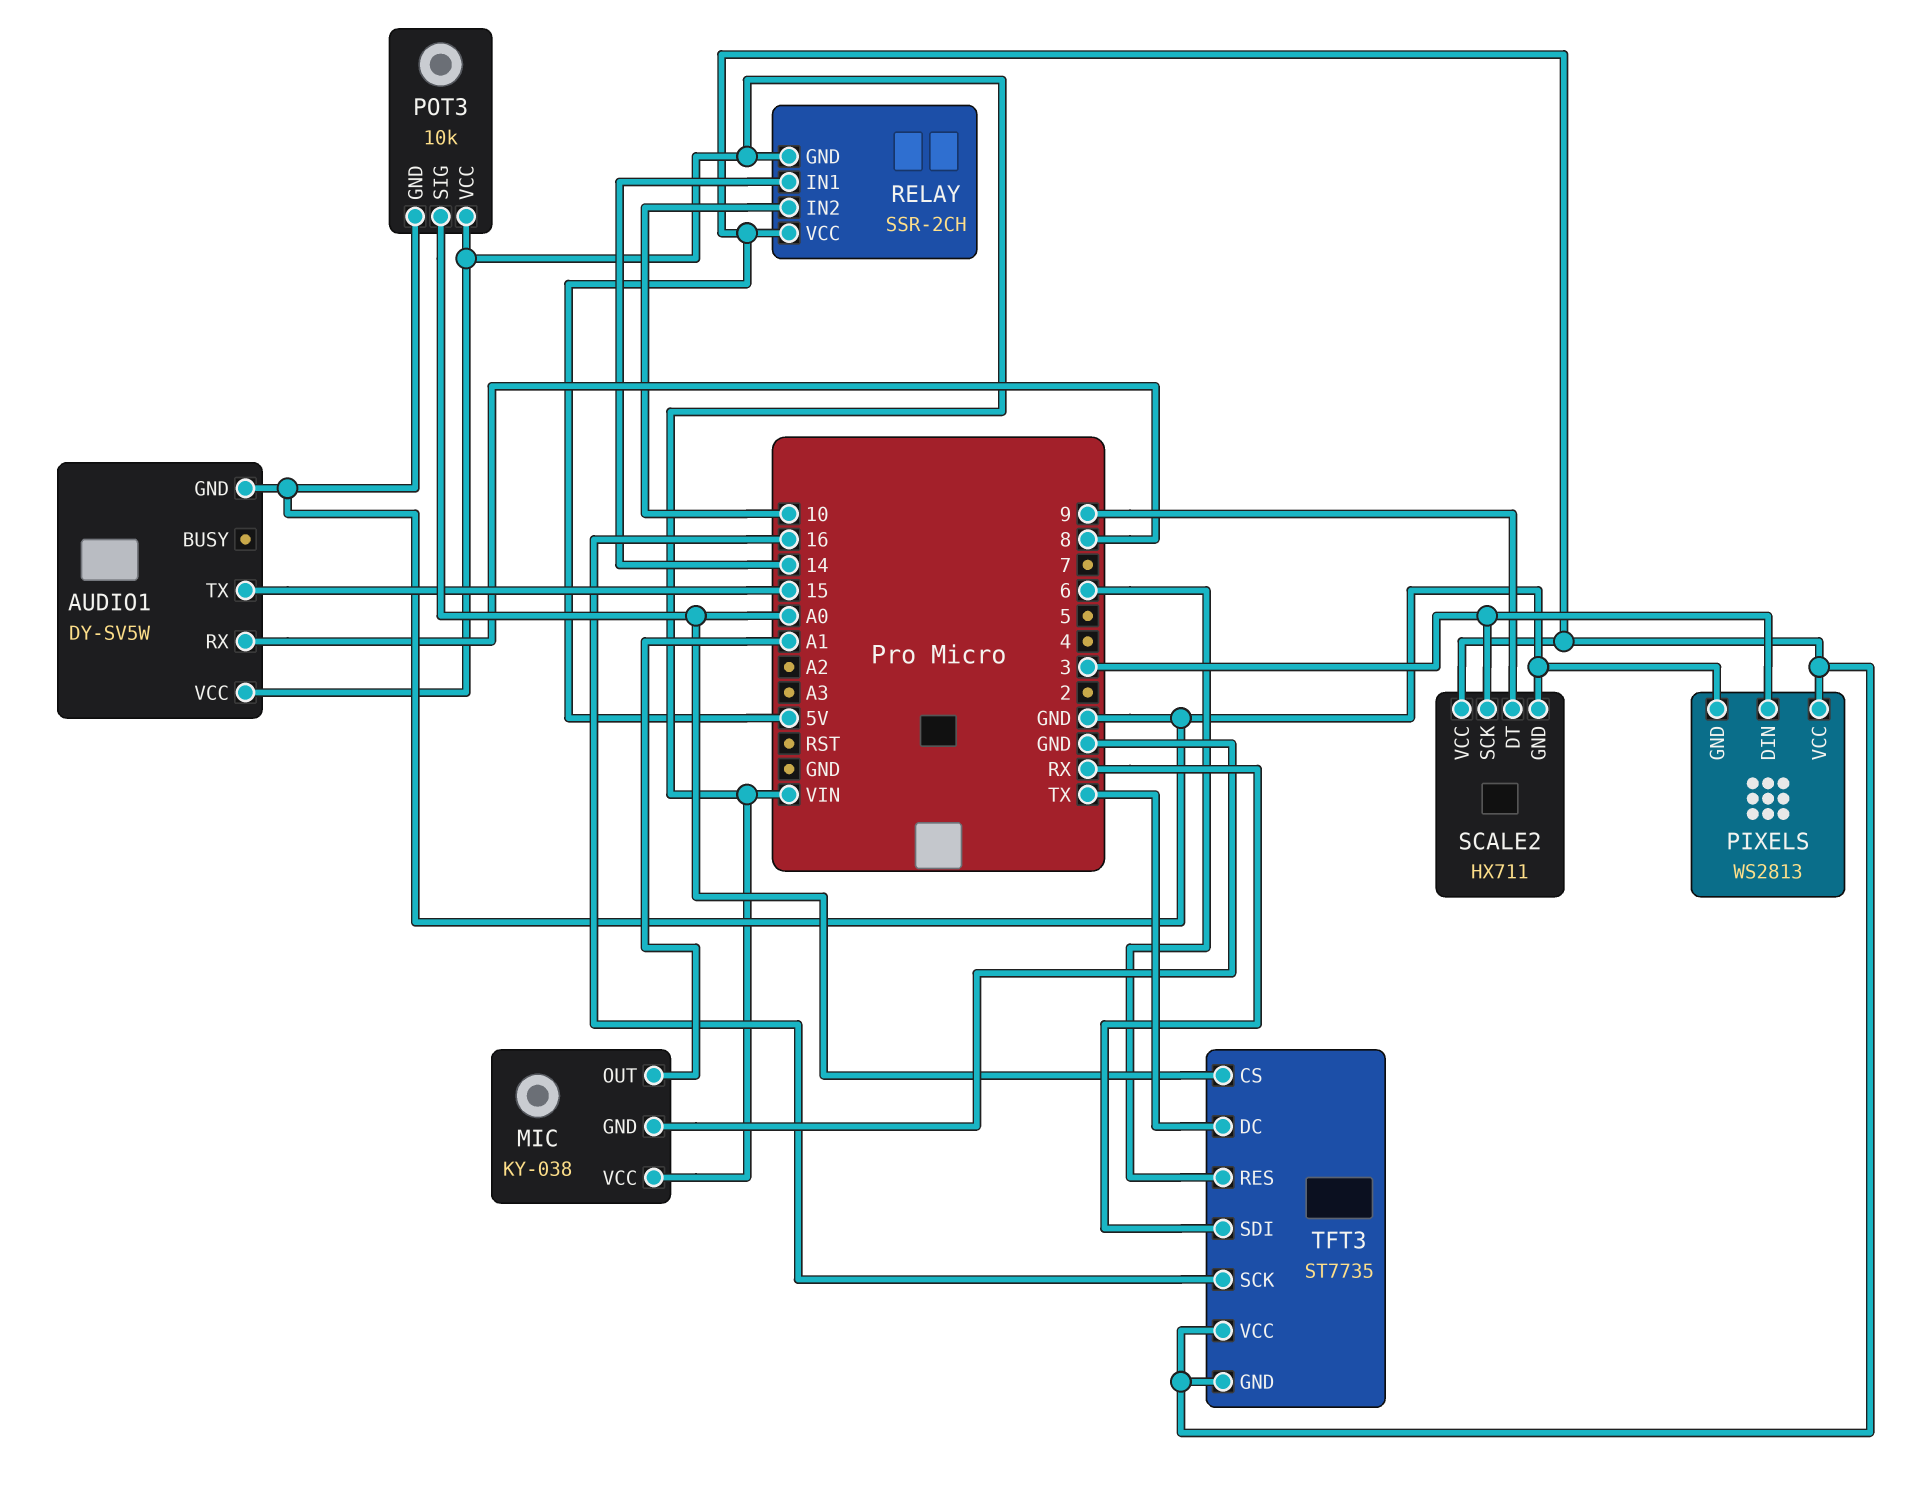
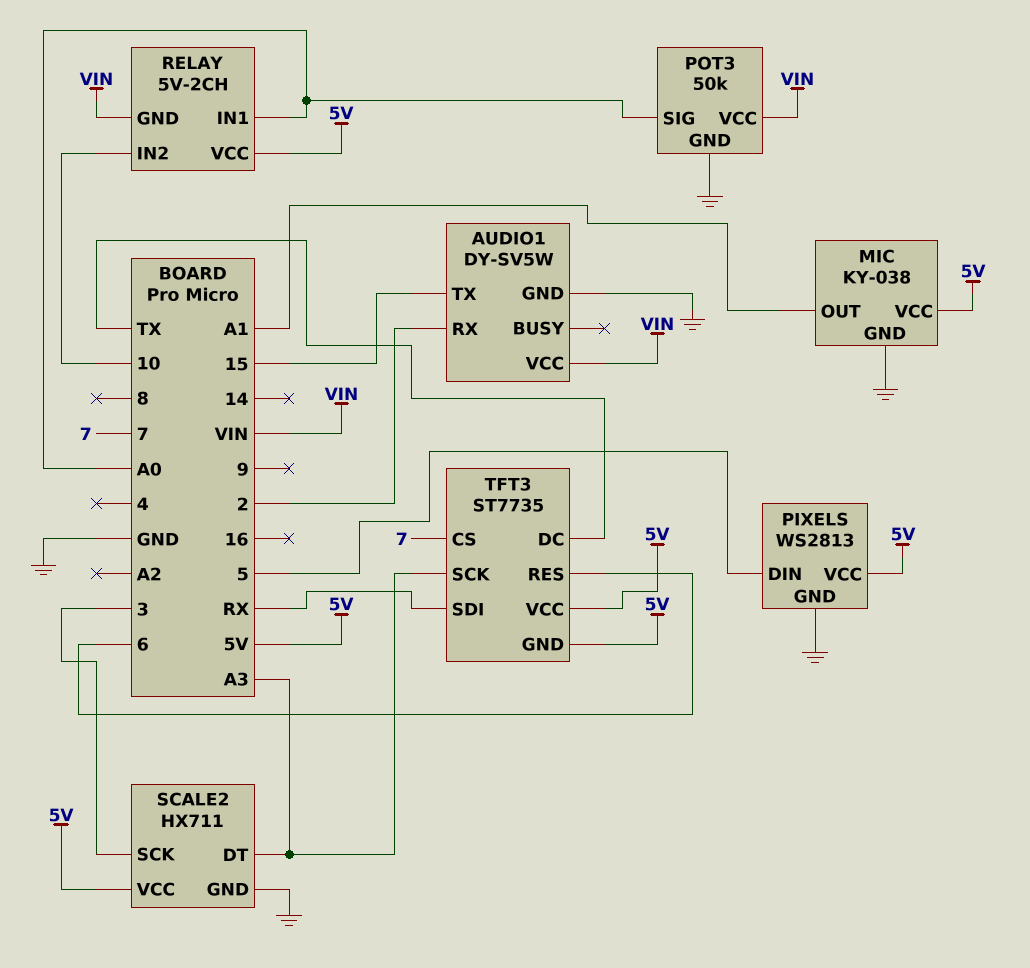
AUDIO1 pin RX: 8 -> 2
MIC pin VCC: VIN -> 5V
PIXELS pin DIN: 3 -> 5
POT3: 10k -> 50k
RELAY: SSR-2CH -> 5V-2CH
RELAY pin IN1: 14 -> A0
SCALE2 pin DT: 9 -> A3
TFT3 pin CS: A0 -> 7
TFT3 pin SCK: 16 -> A3

